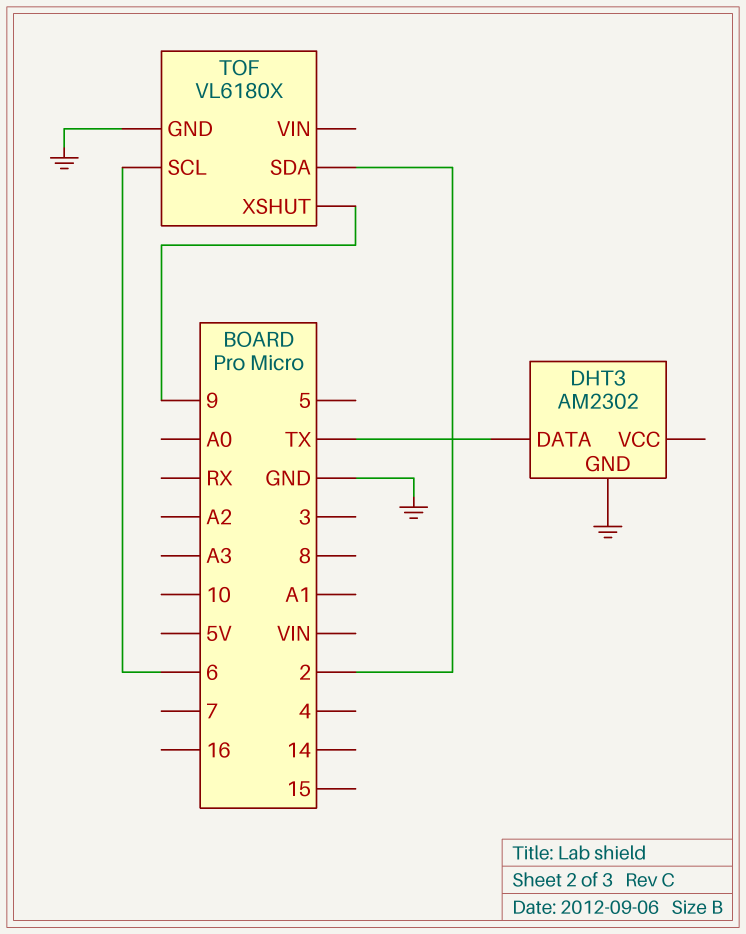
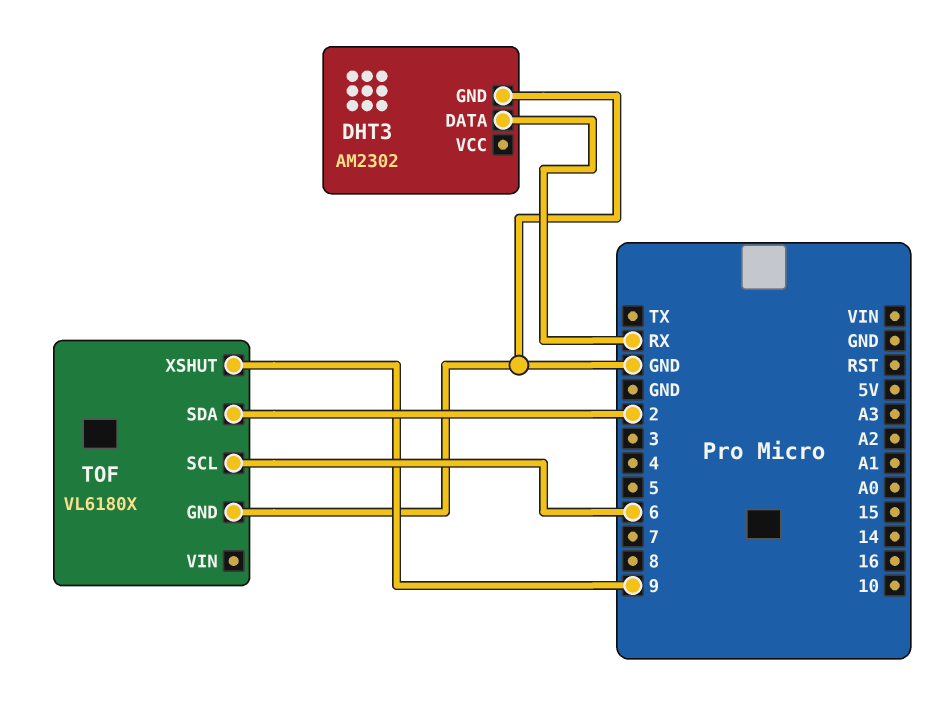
DHT3 pin DATA: TX -> RX

